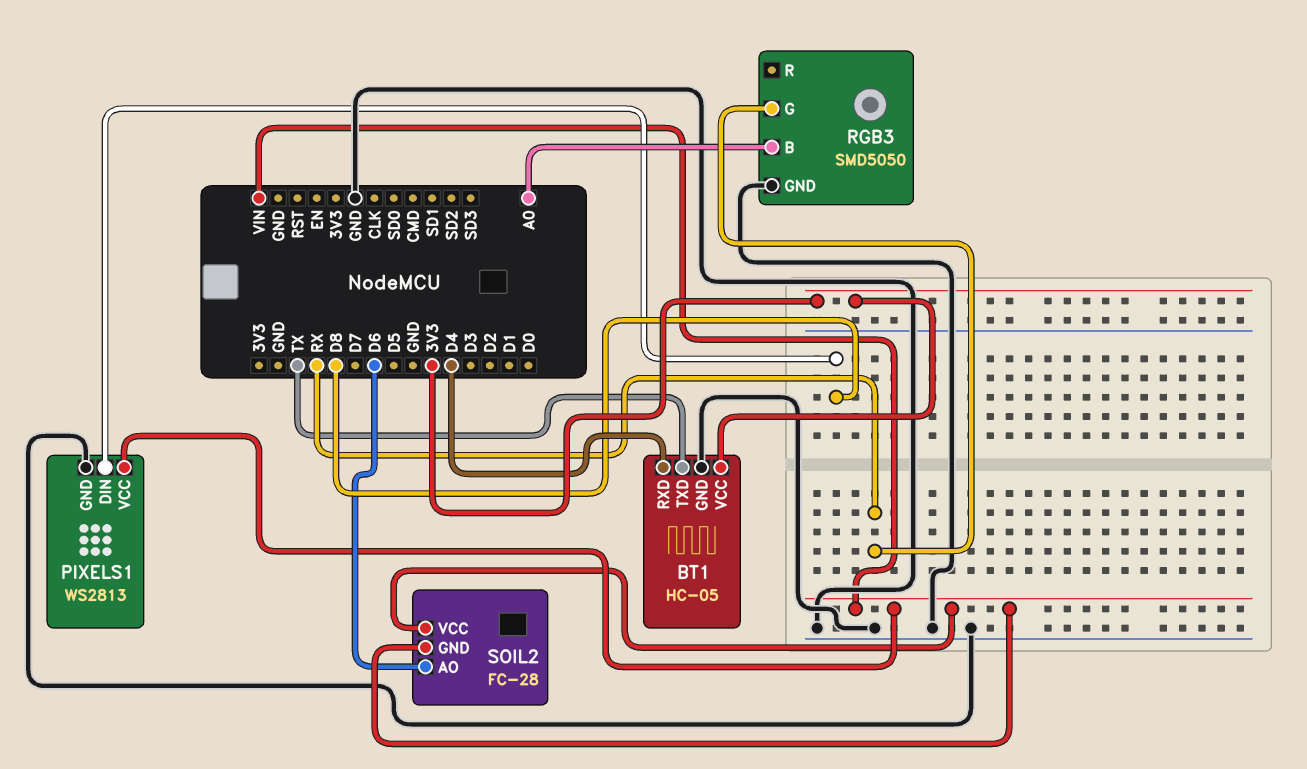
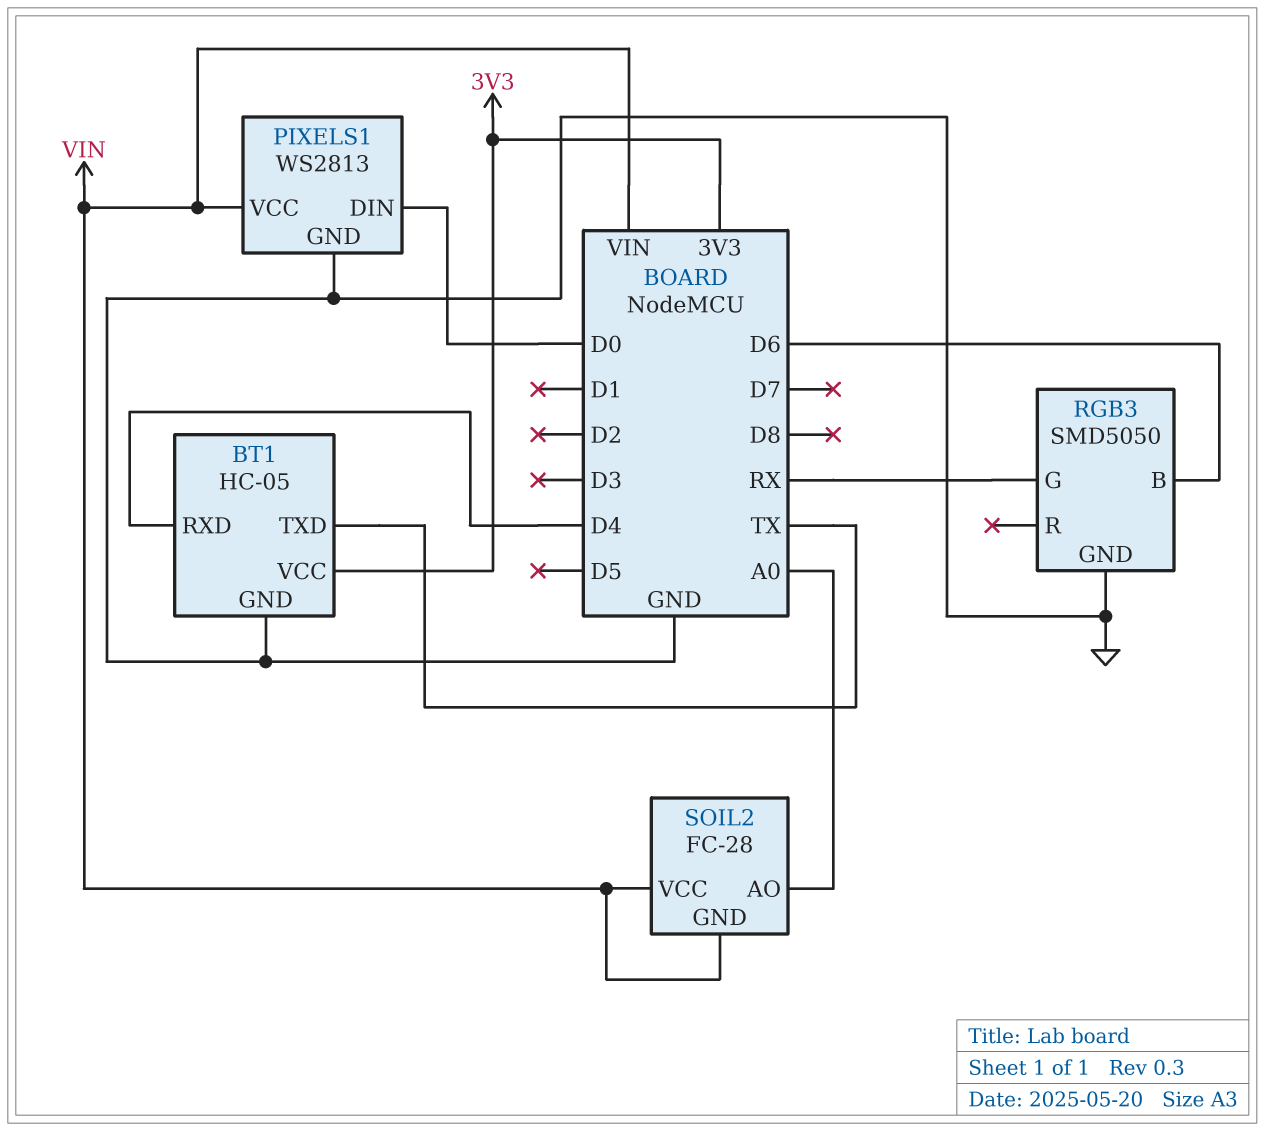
PIXELS1 pin DIN: D8 -> D0
RGB3 pin B: A0 -> D6
SOIL2 pin AO: D6 -> A0

